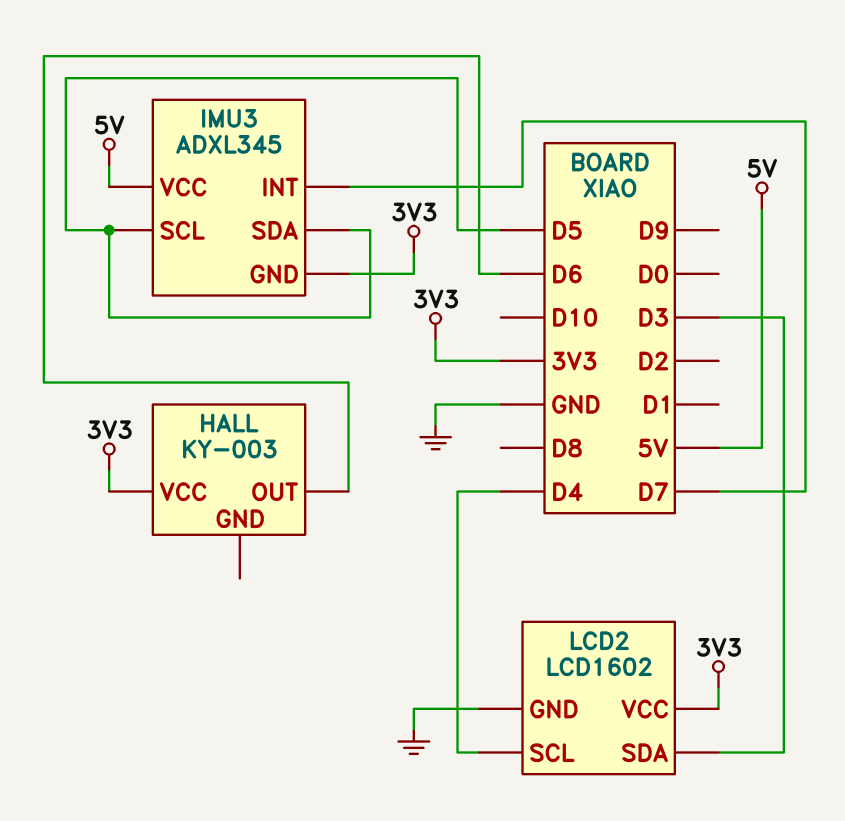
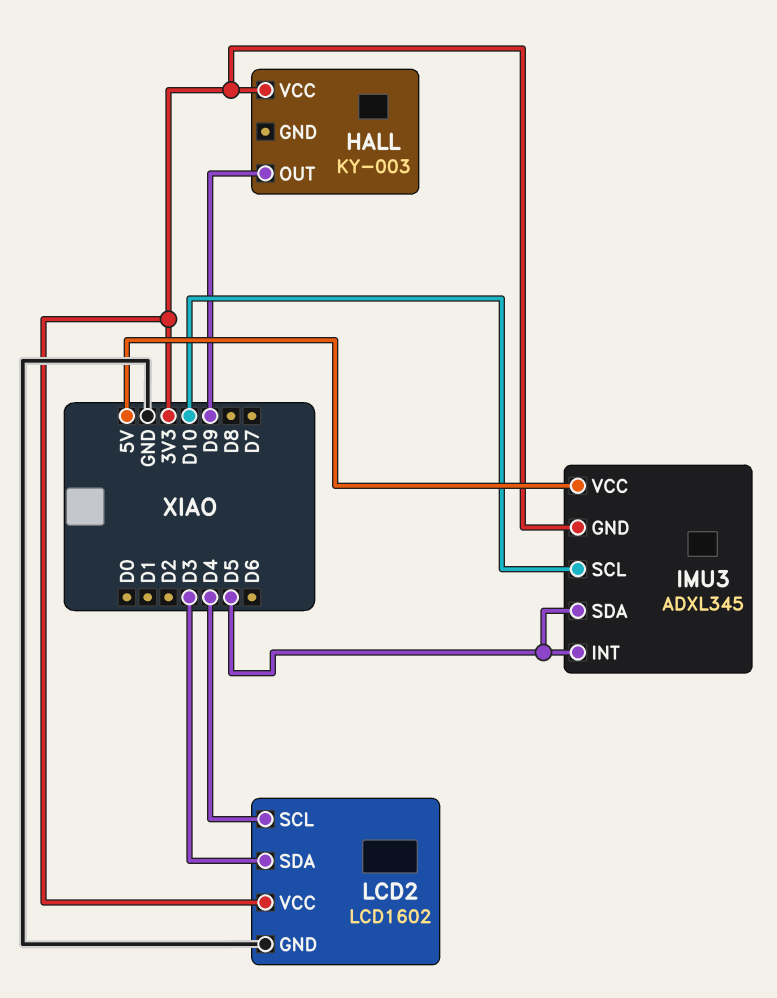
HALL pin OUT: D6 -> D9
IMU3 pin INT: D7 -> D5
IMU3 pin SCL: D5 -> D10

